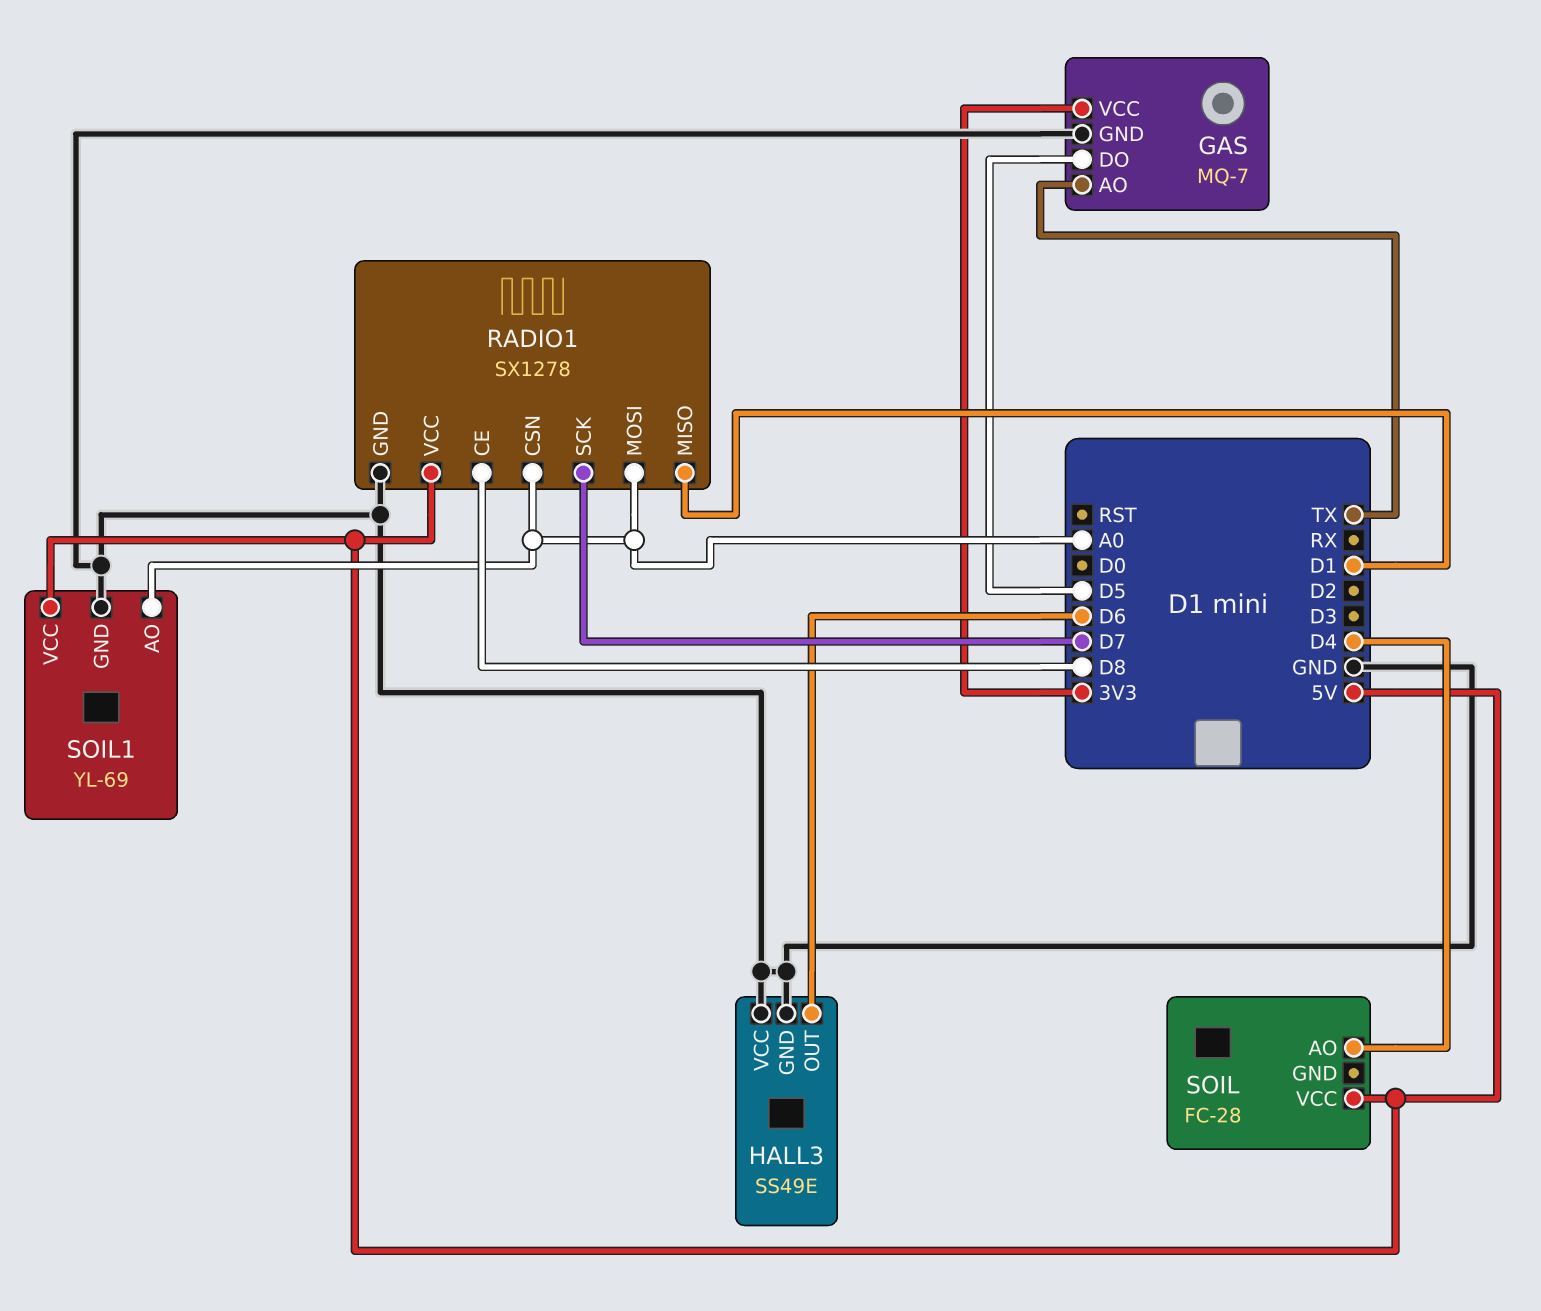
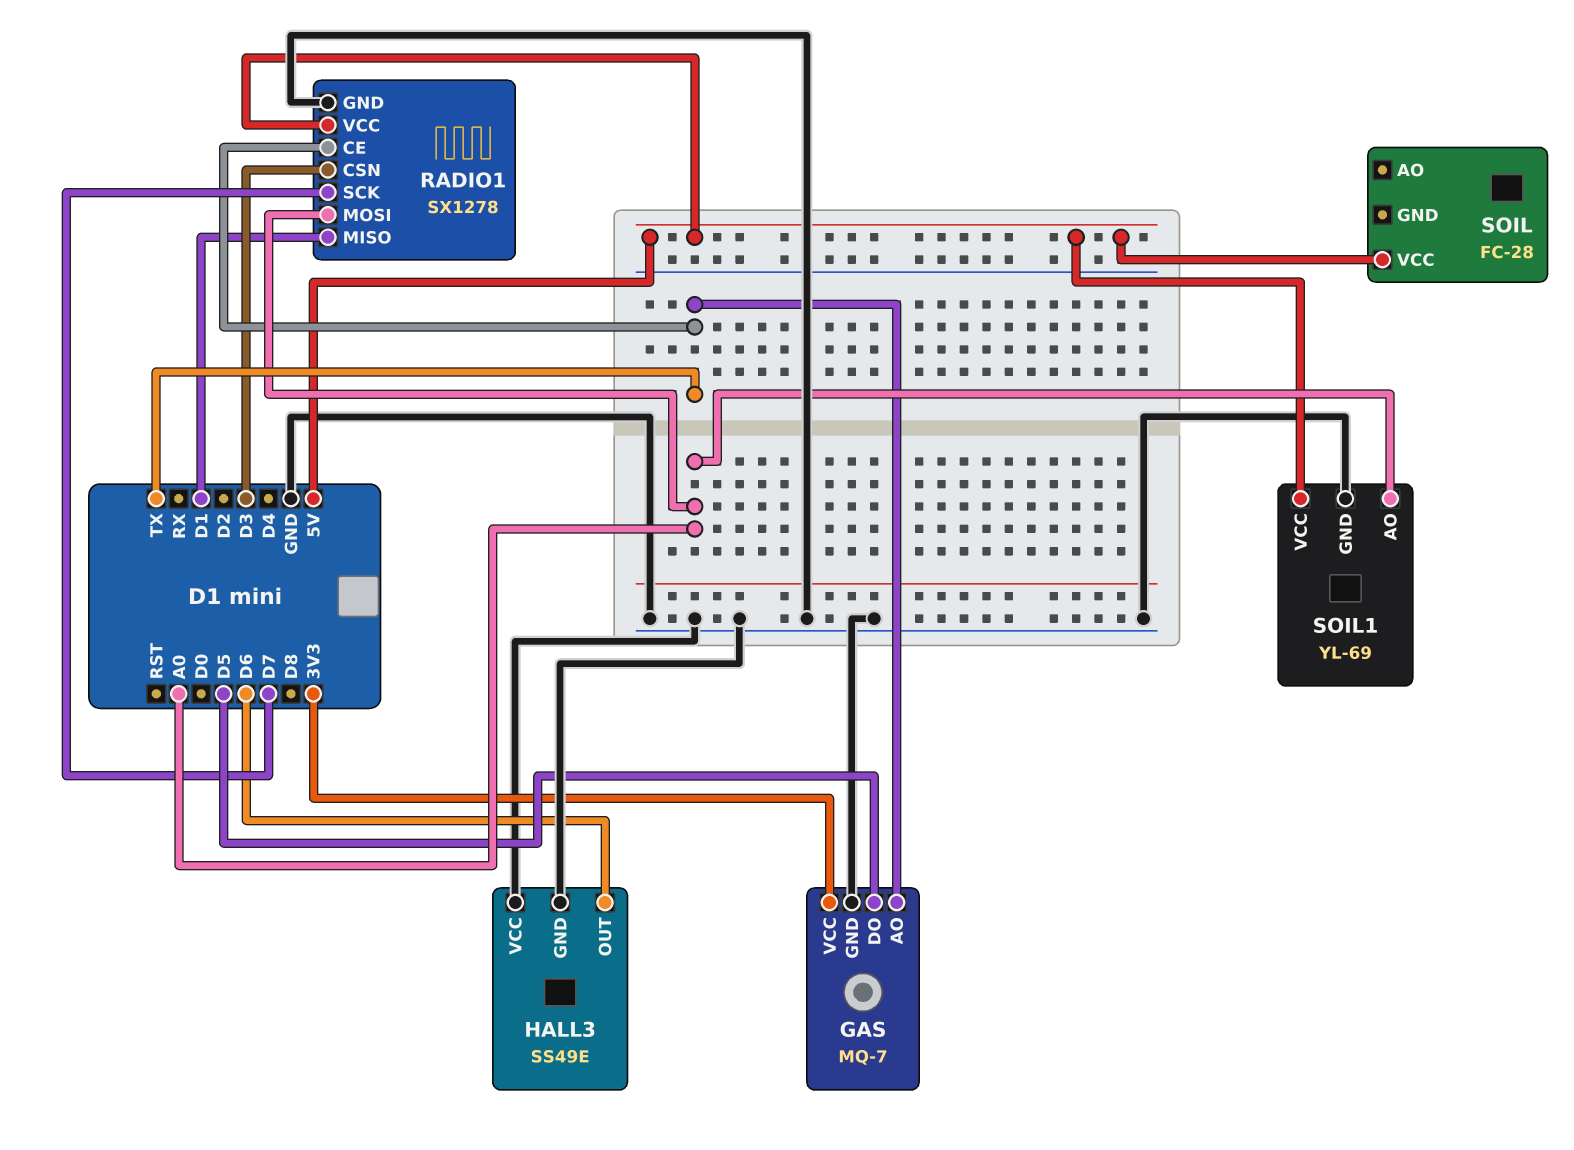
RADIO1 pin CE: D8 -> TX
RADIO1 pin CSN: A0 -> D3
SOIL pin AO: D4 -> none

